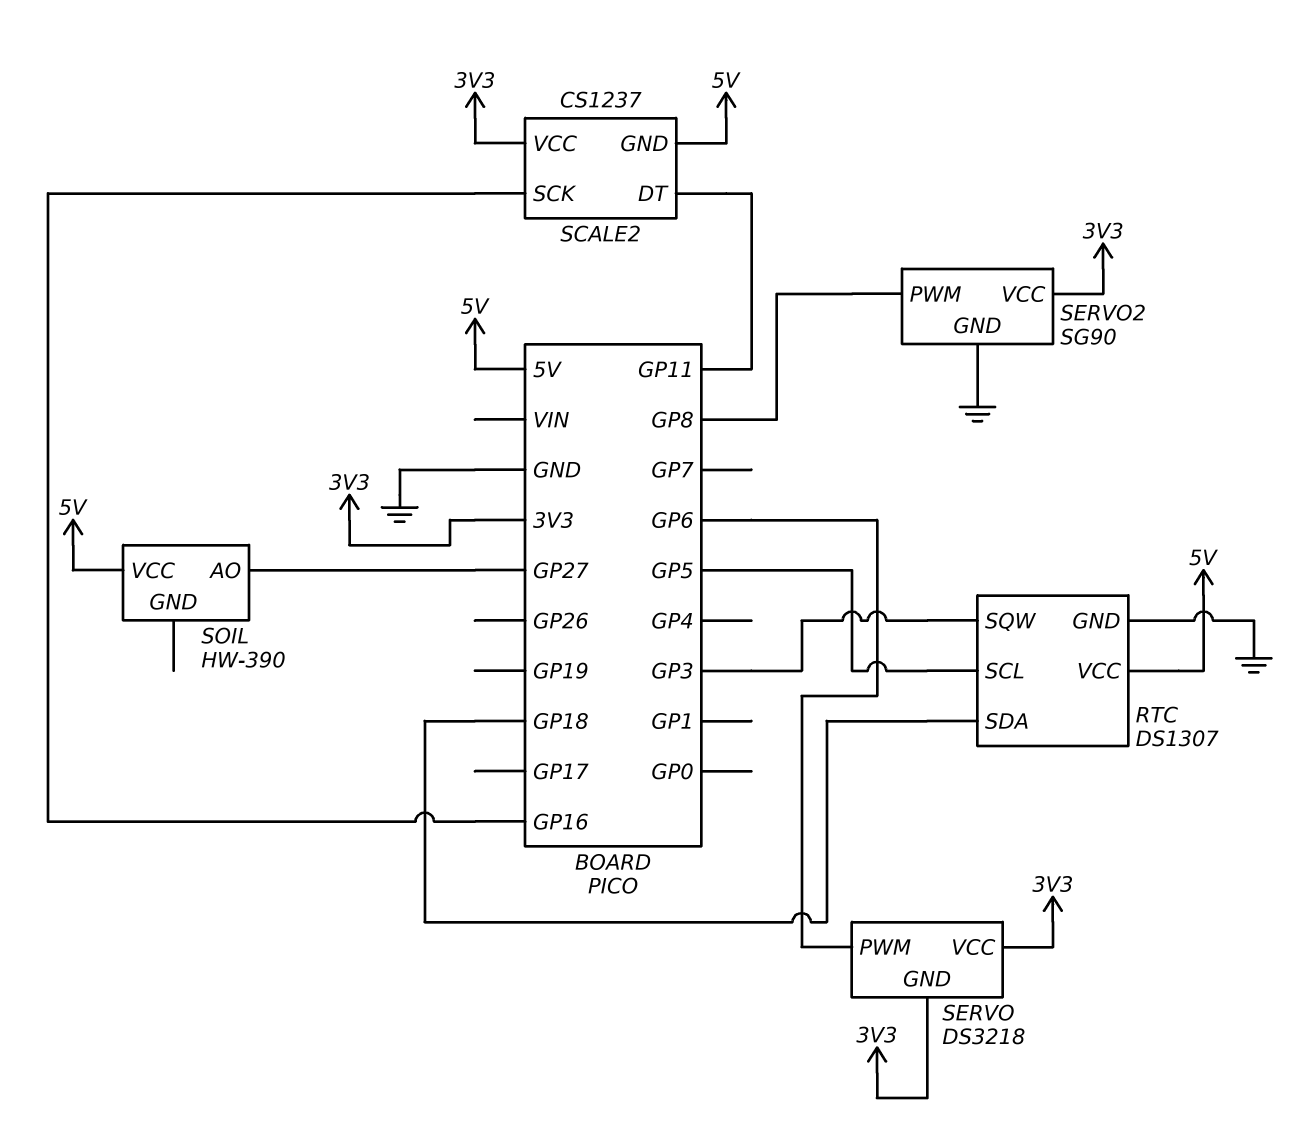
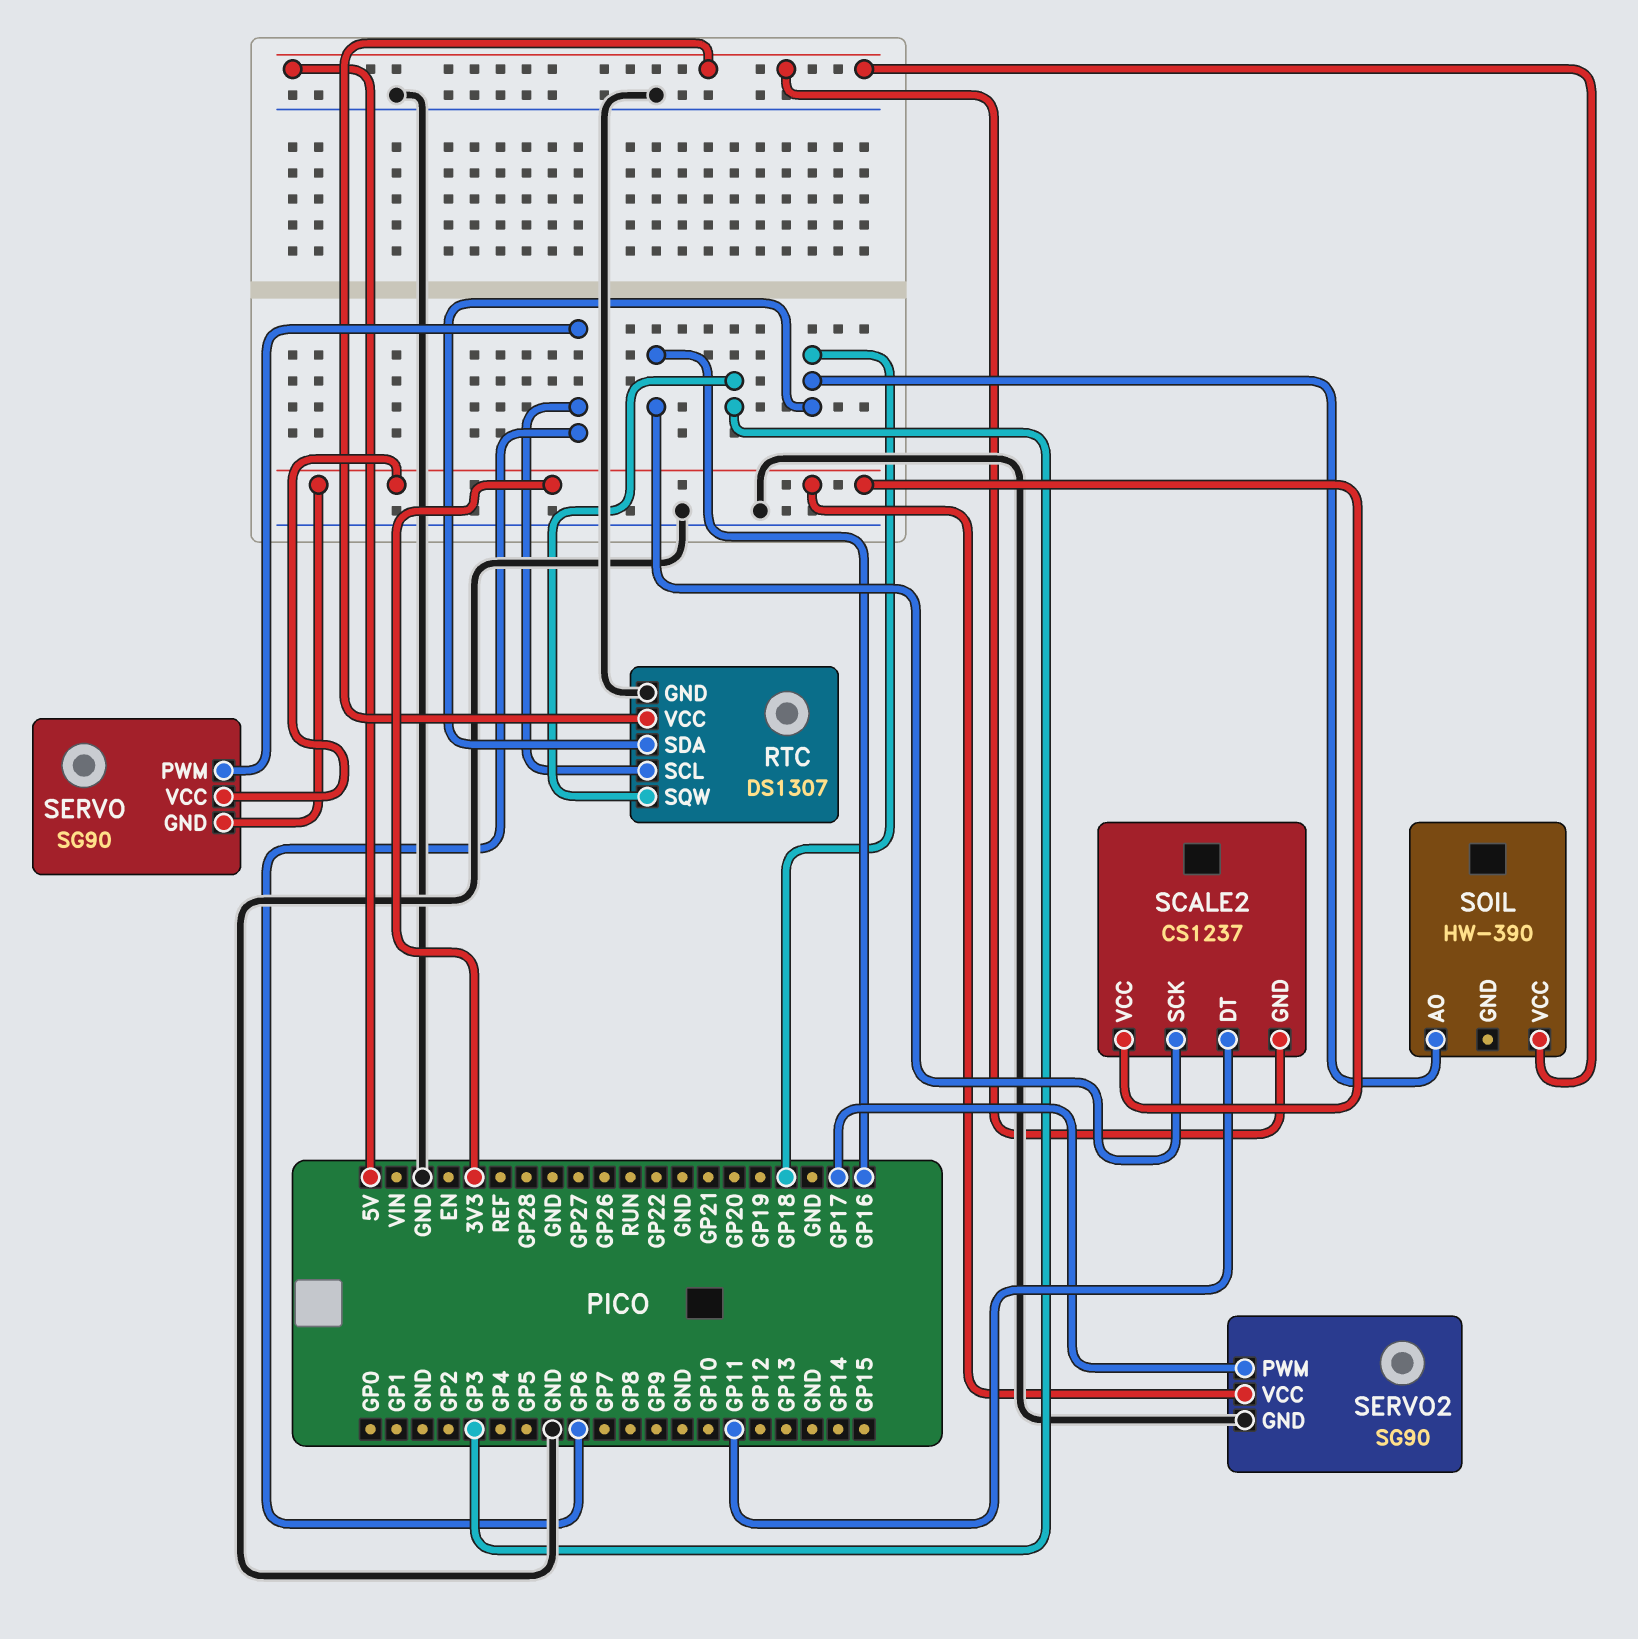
RTC pin SCL: GP5 -> GP6
SERVO: DS3218 -> SG90
SERVO2 pin PWM: GP8 -> GP17
SOIL pin AO: GP27 -> GP18

